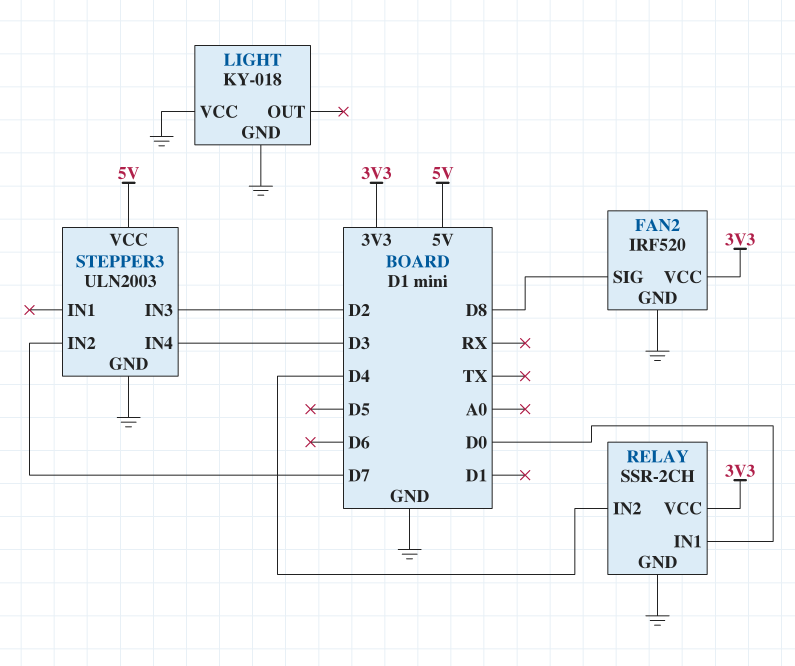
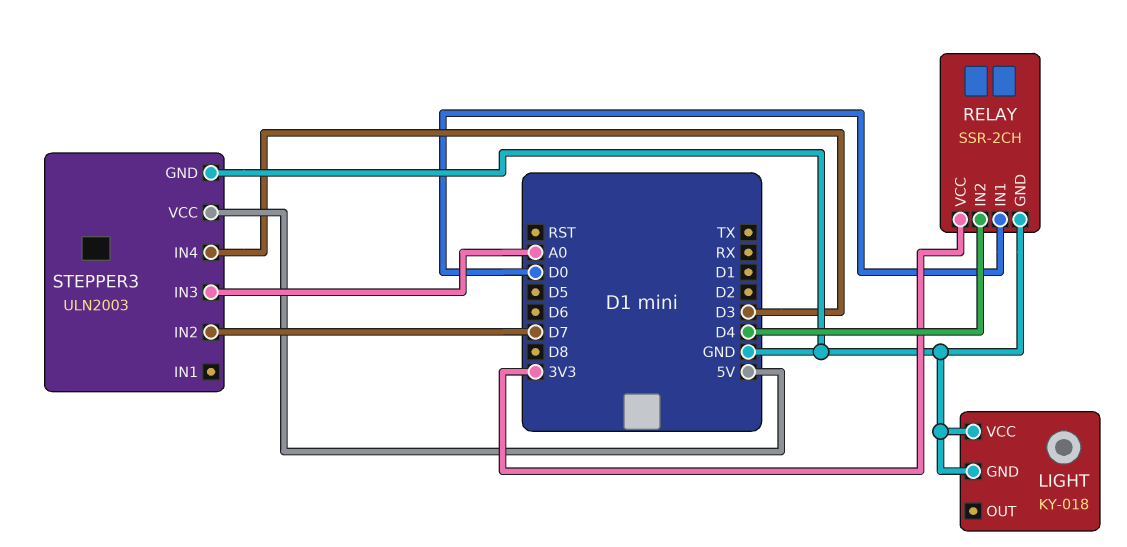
FAN2: IRF520 -> none
FAN2 pin GND: GND -> none
FAN2 pin SIG: D8 -> none
FAN2 pin VCC: 3V3 -> none
STEPPER3 pin IN3: D2 -> A0

